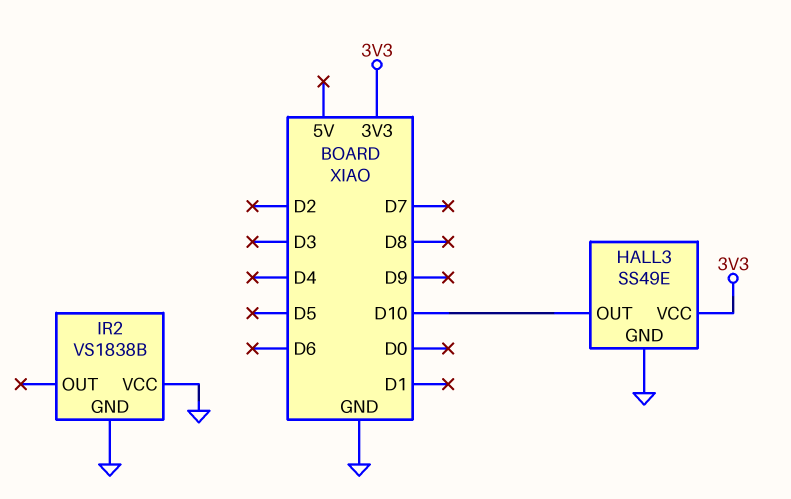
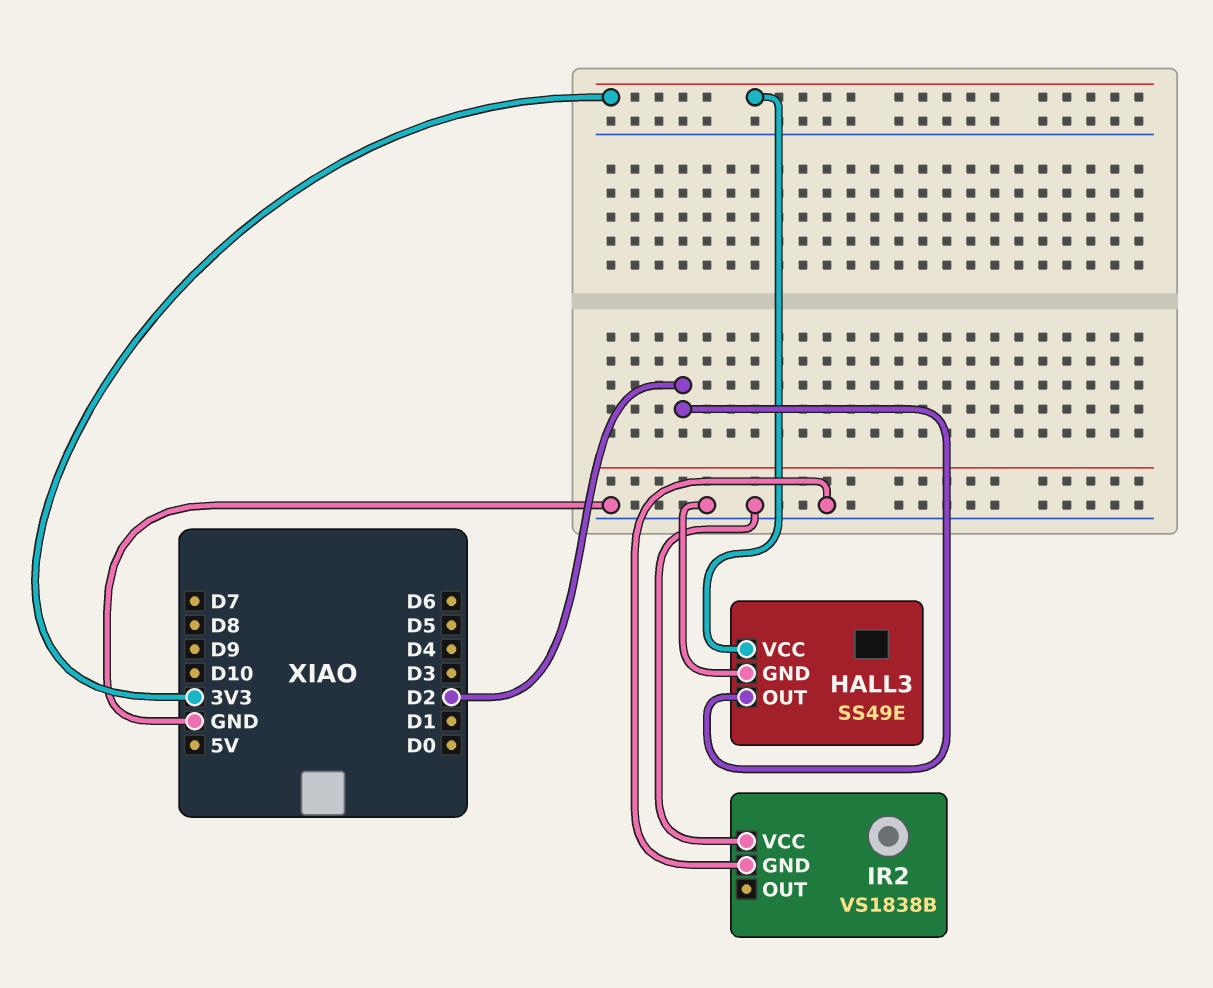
HALL3 pin OUT: D10 -> D2

